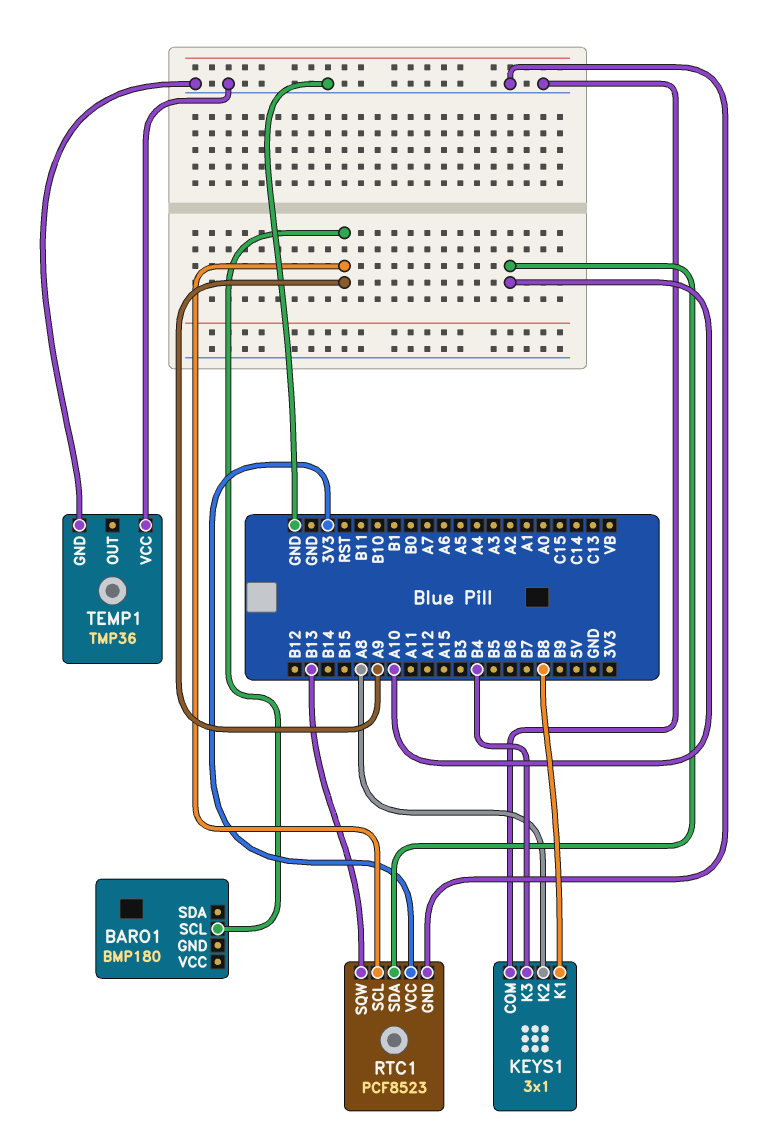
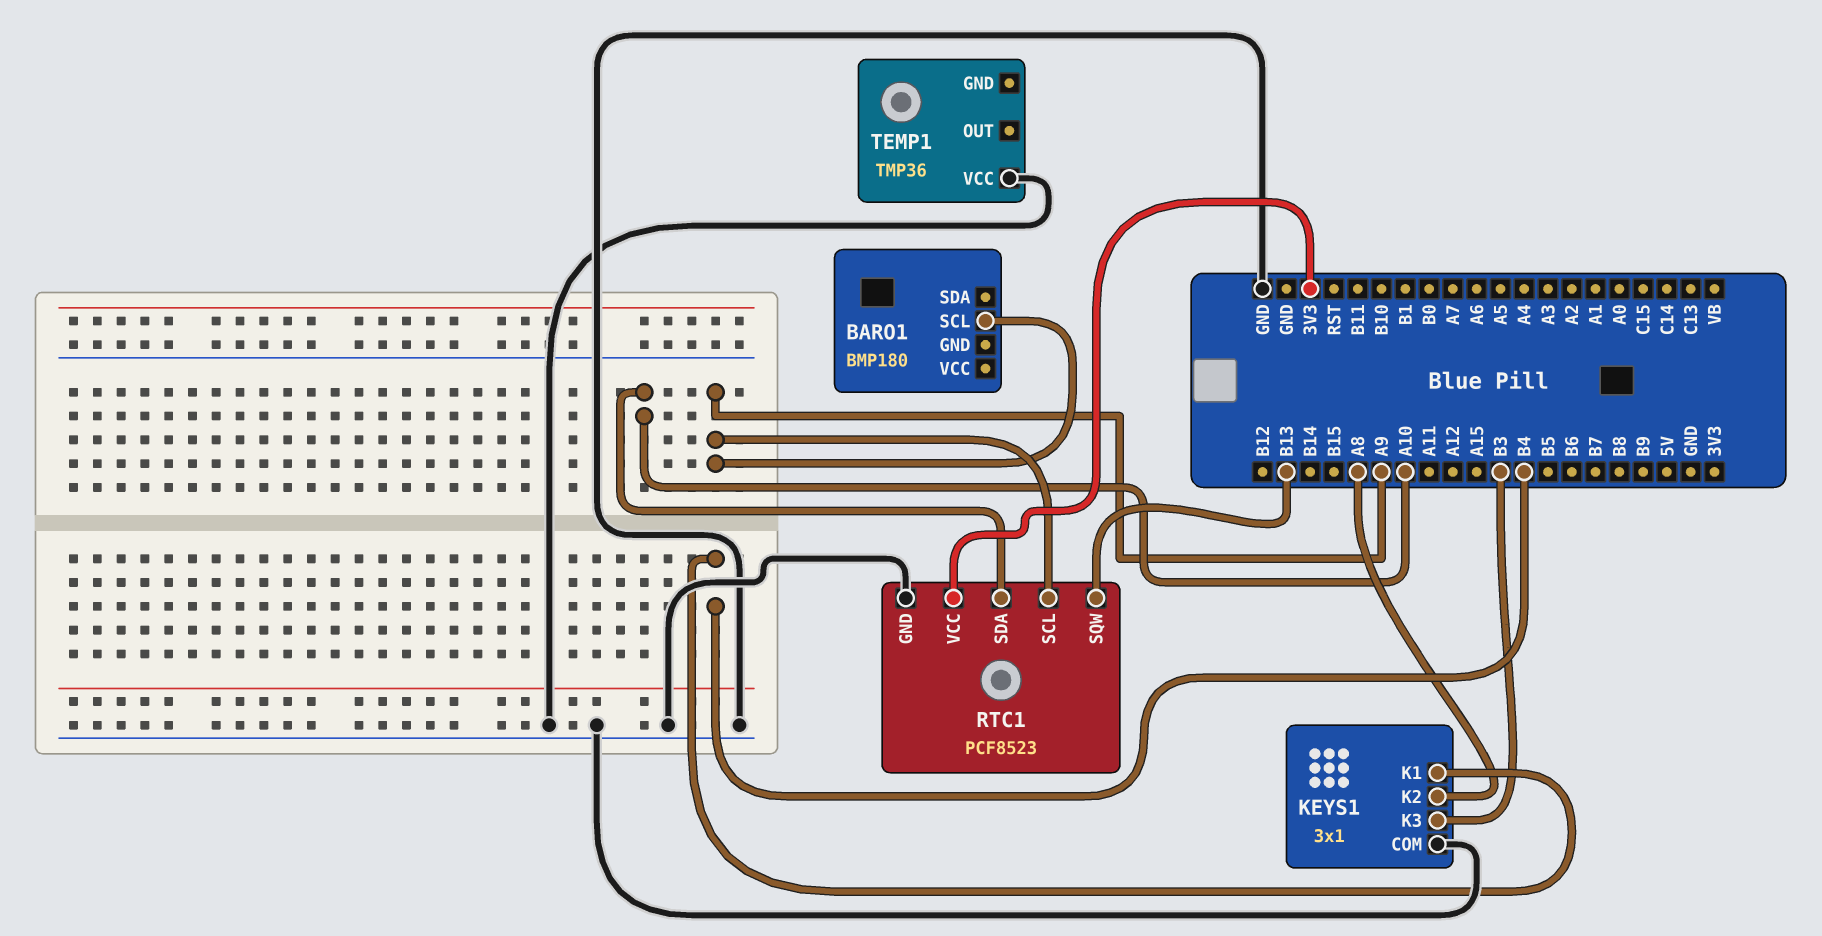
KEYS1 pin K1: B8 -> B4
KEYS1 pin K3: B4 -> B3
TEMP1 pin GND: GND -> none

